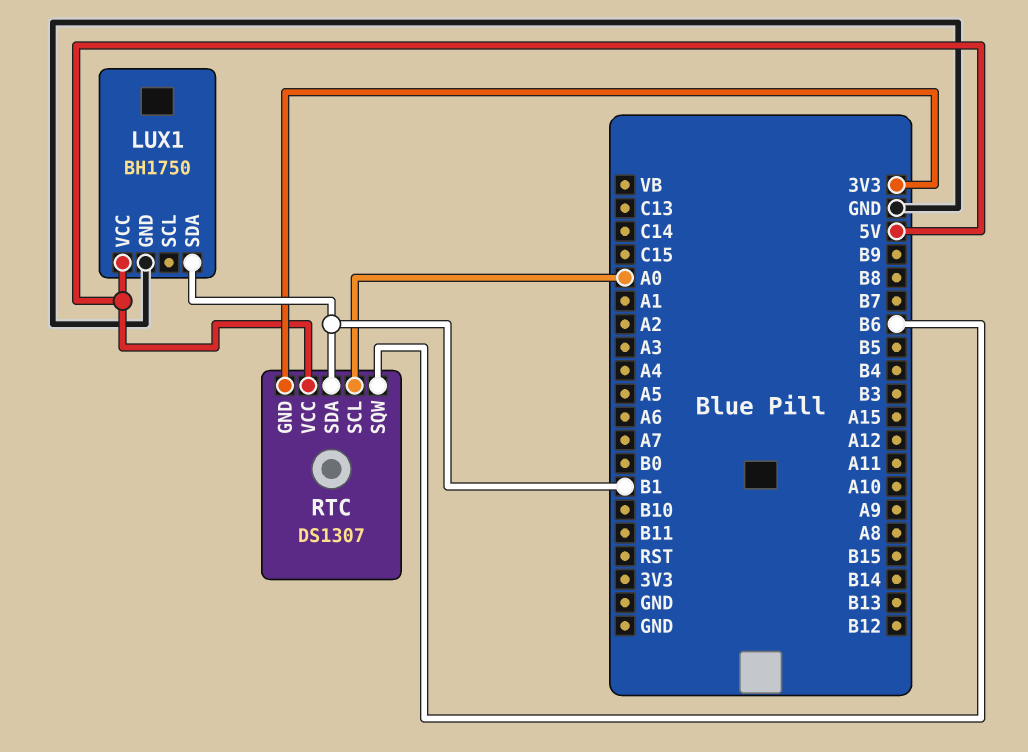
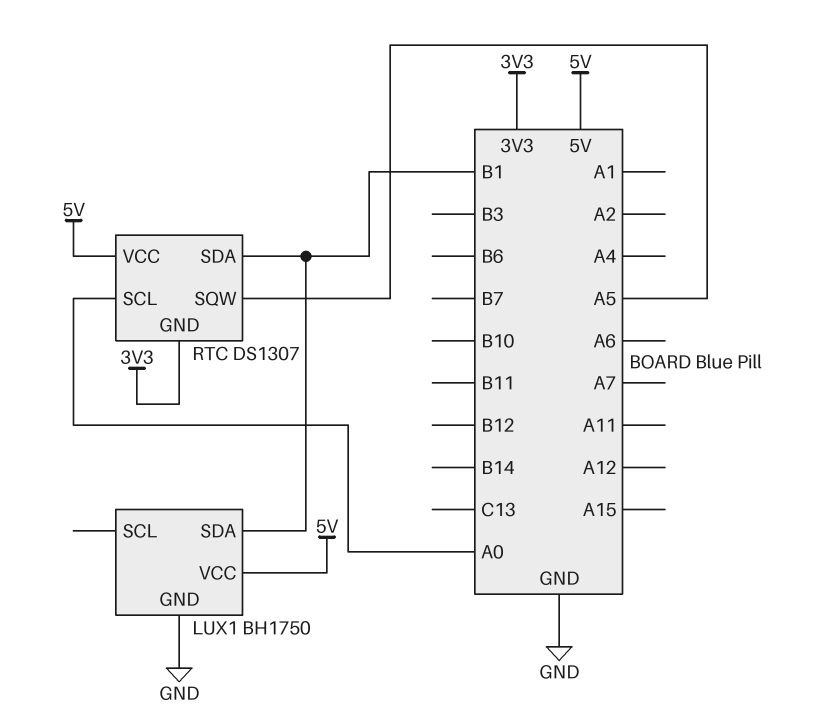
RTC pin SQW: B6 -> A5

